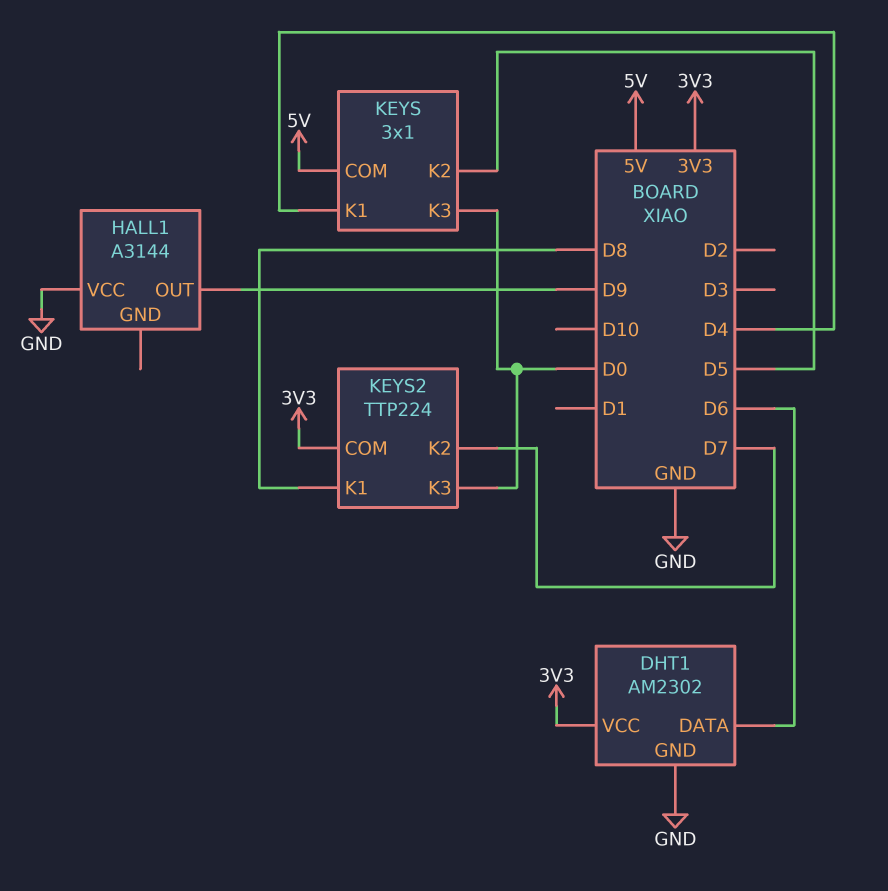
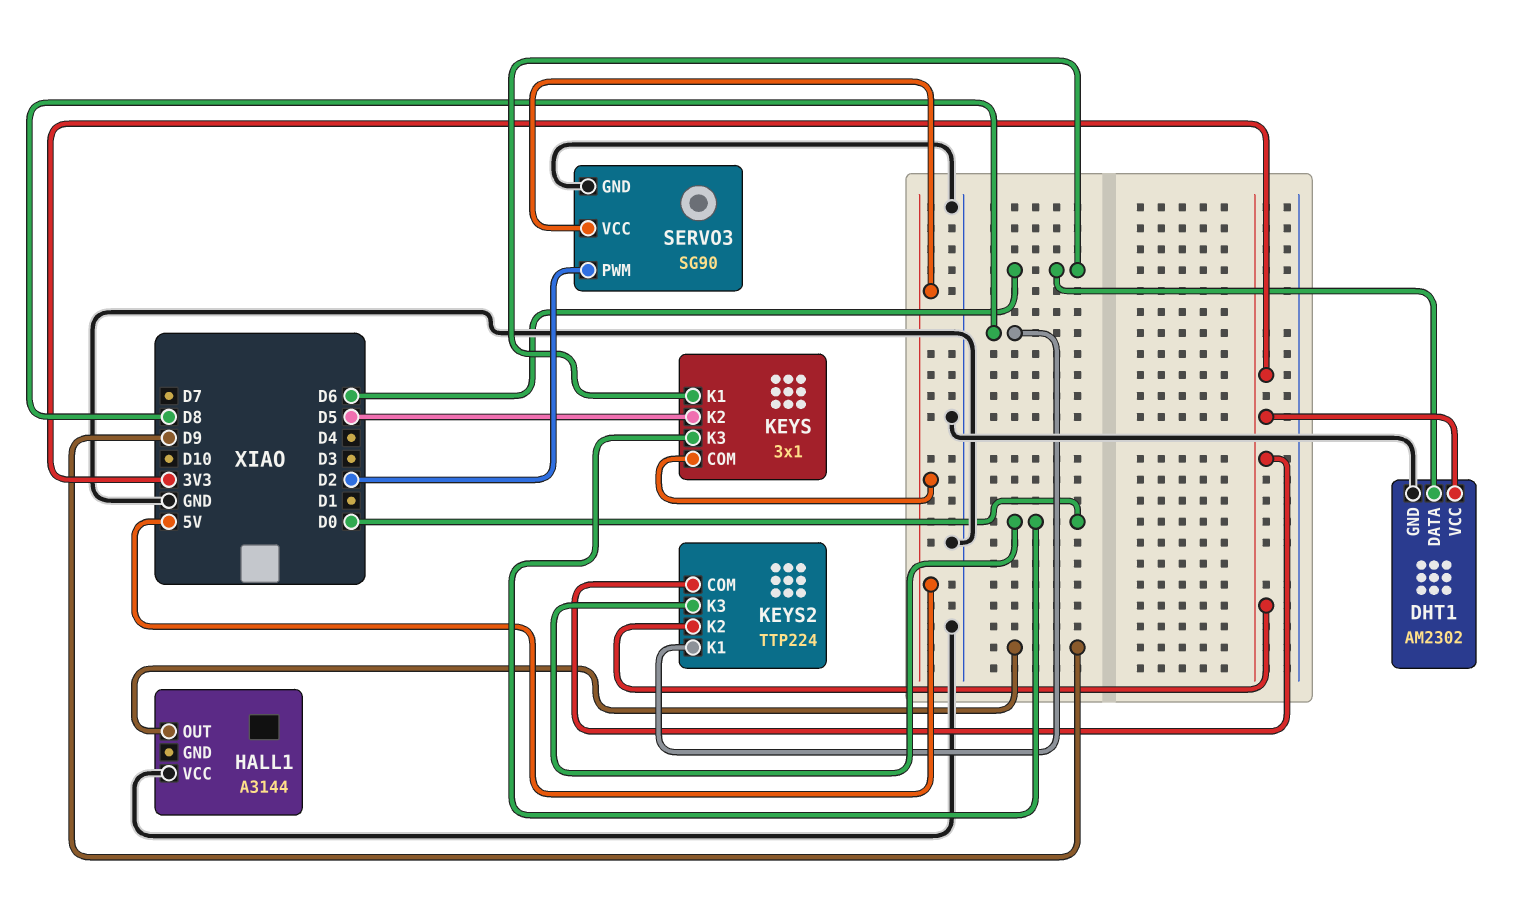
KEYS pin K1: D4 -> D6
KEYS2 pin K2: D7 -> 3V3
SERVO3: none -> SG90
SERVO3 pin GND: none -> GND
SERVO3 pin PWM: none -> D2
SERVO3 pin VCC: none -> 5V

